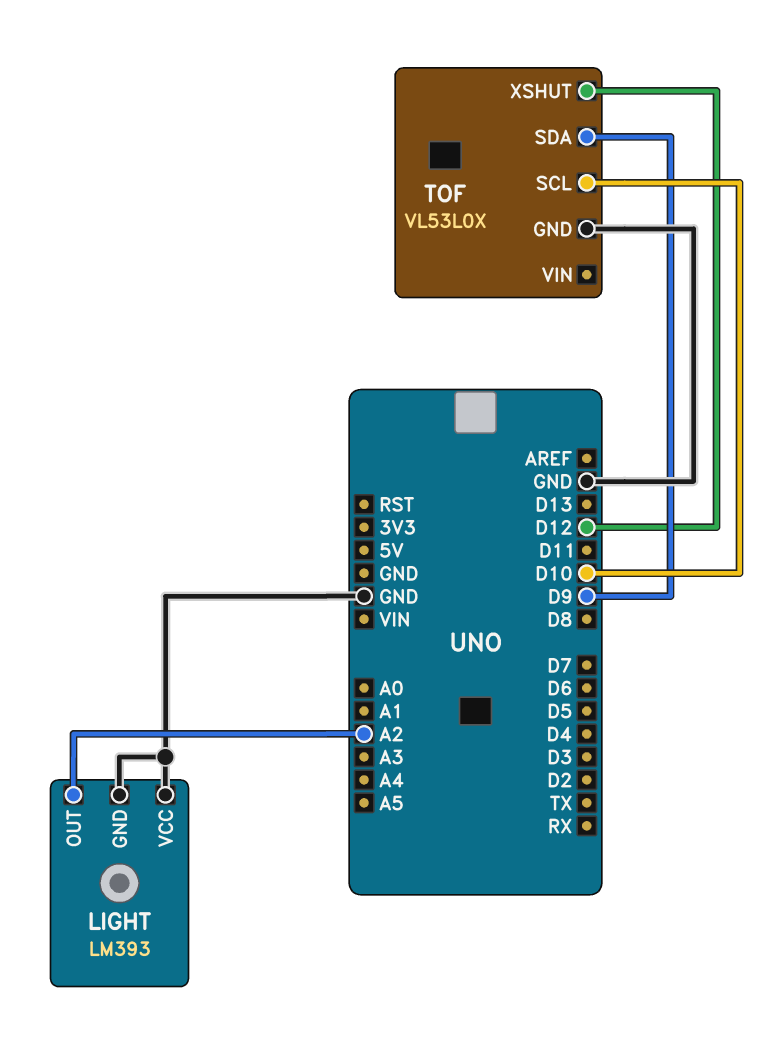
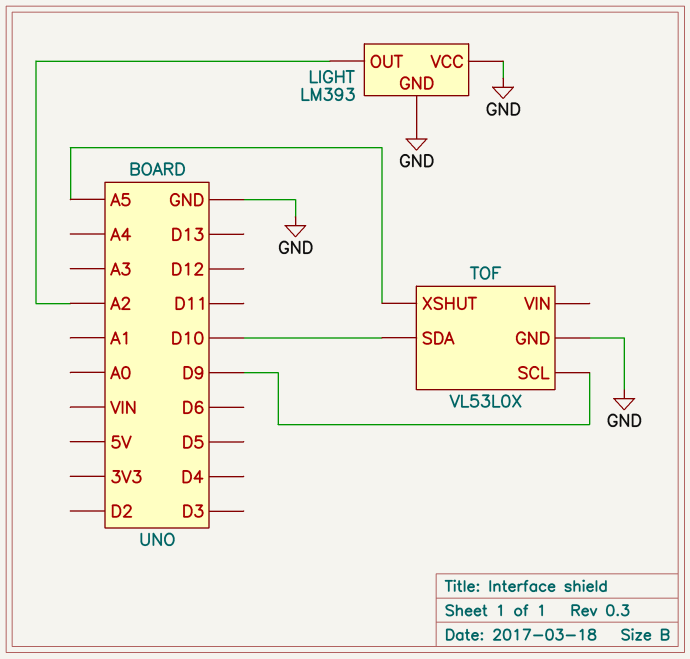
TOF pin SCL: D10 -> D9
TOF pin SDA: D9 -> D10
TOF pin XSHUT: D12 -> A5

